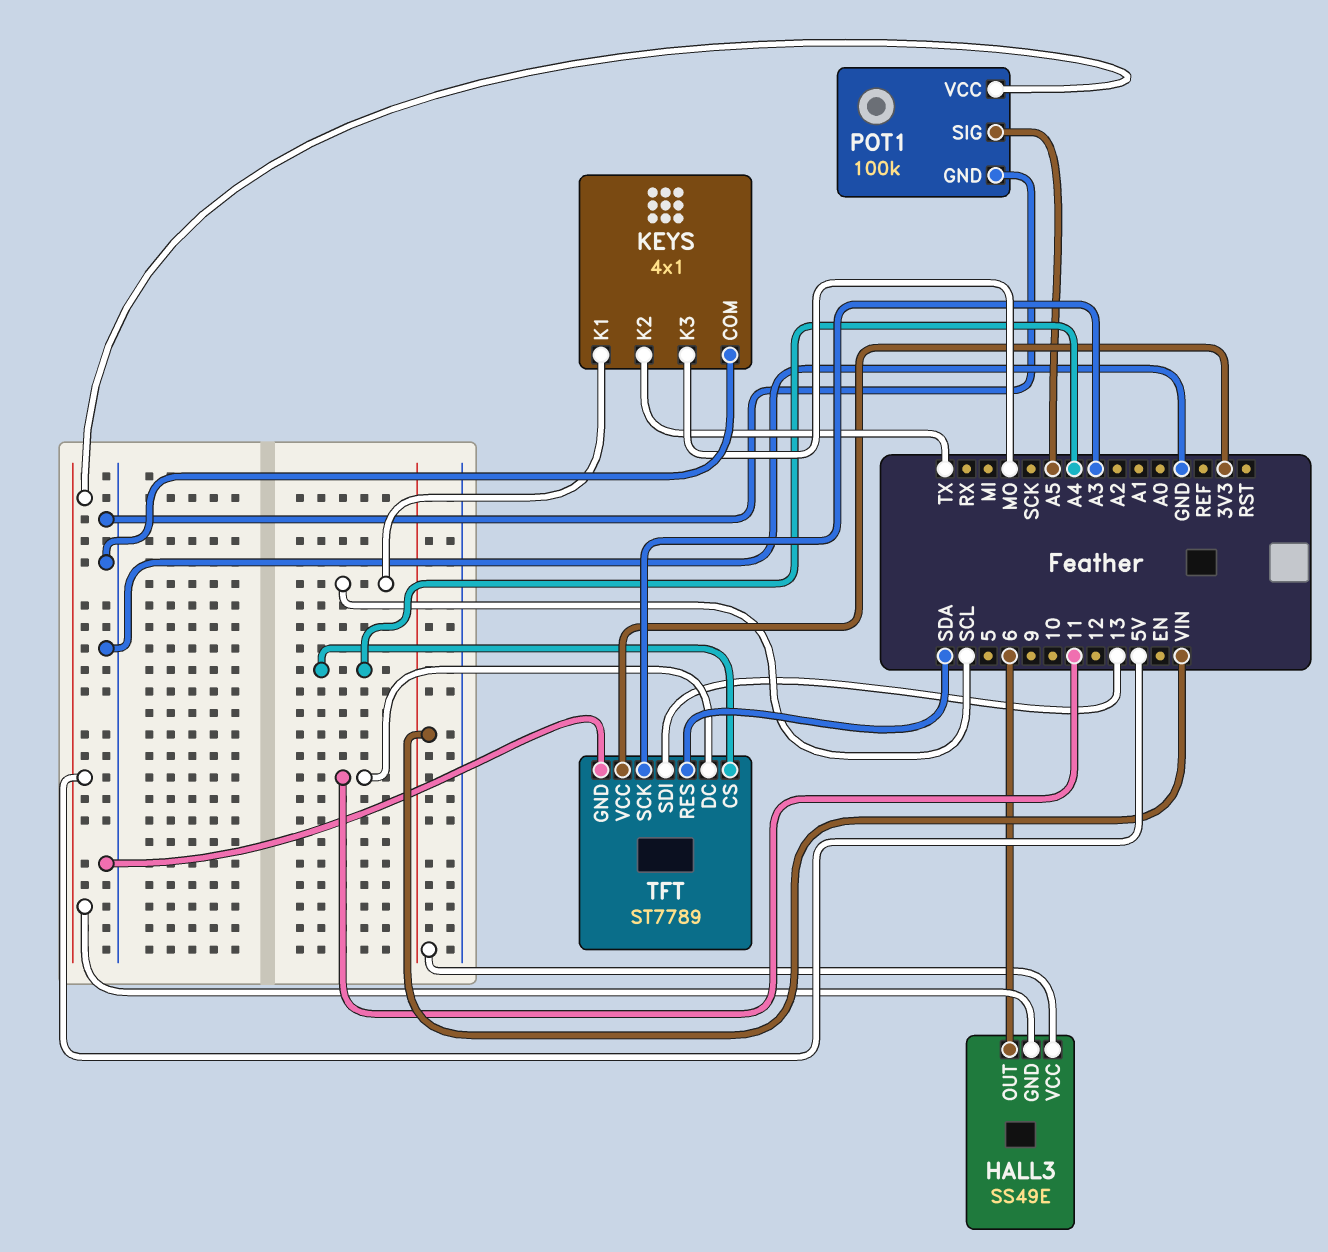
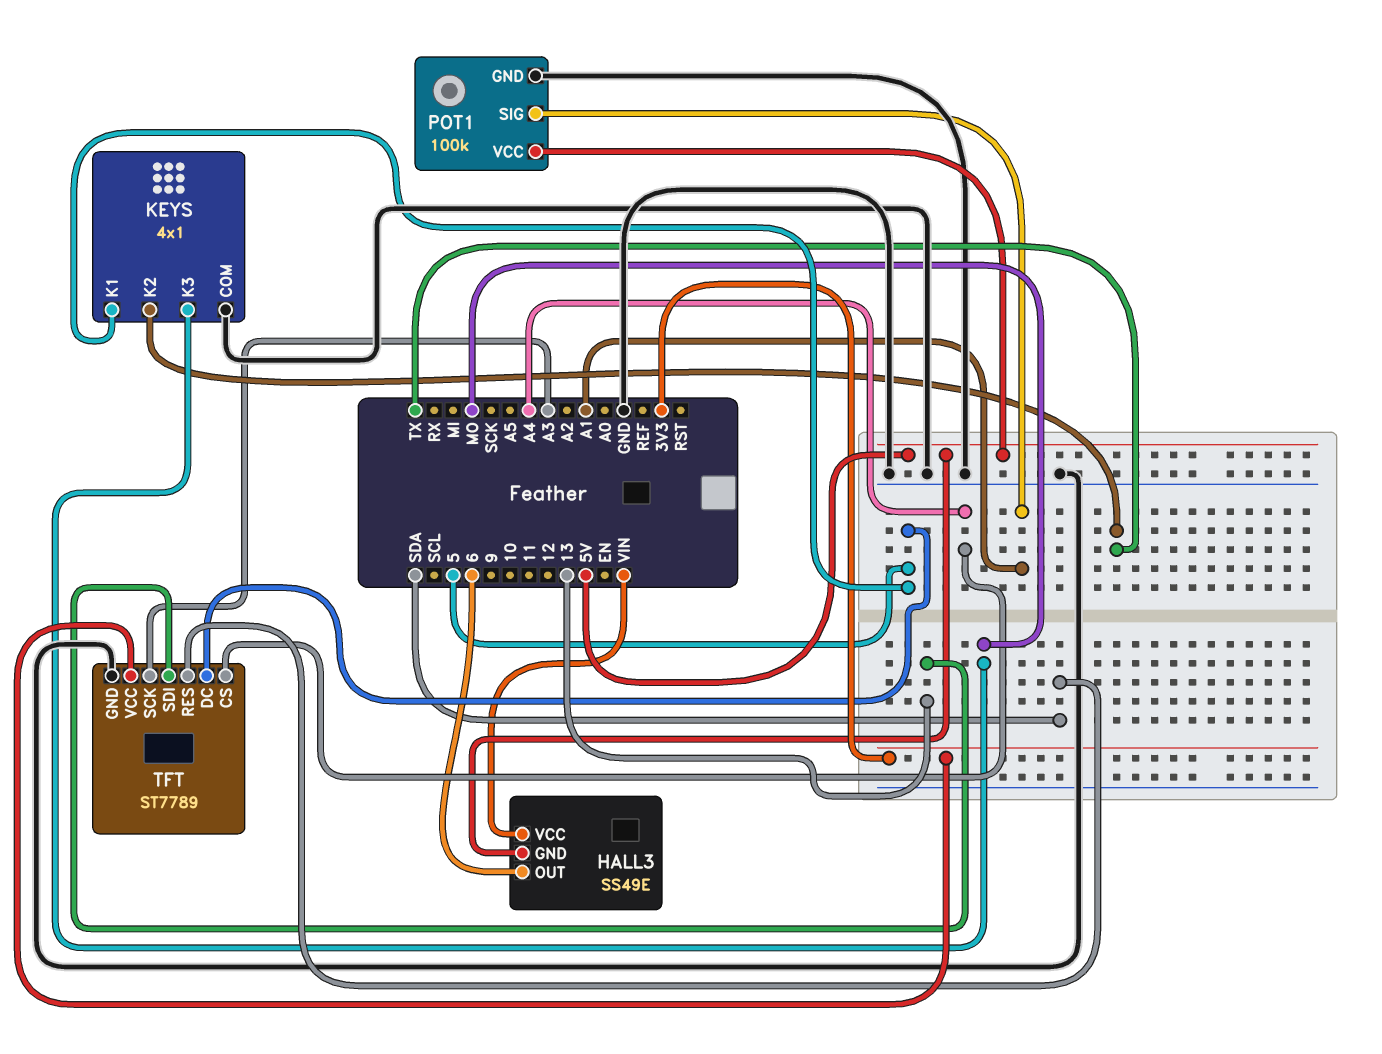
KEYS pin K1: SCL -> 5
POT1 pin SIG: A5 -> A1
TFT pin DC: 11 -> 5

